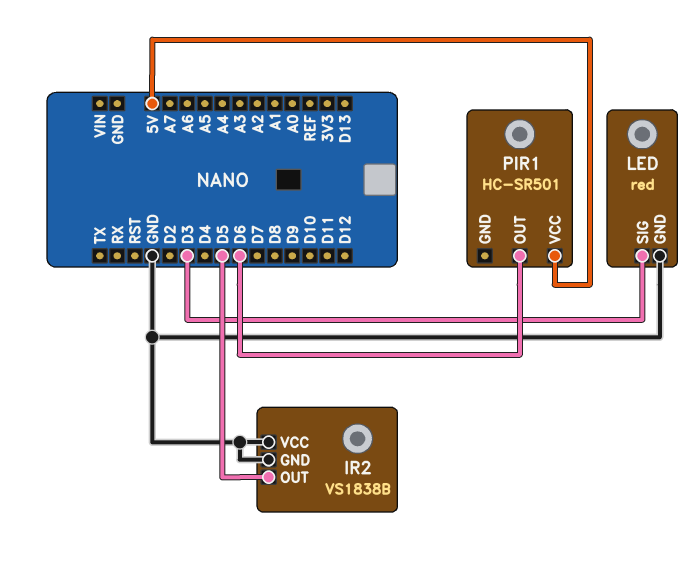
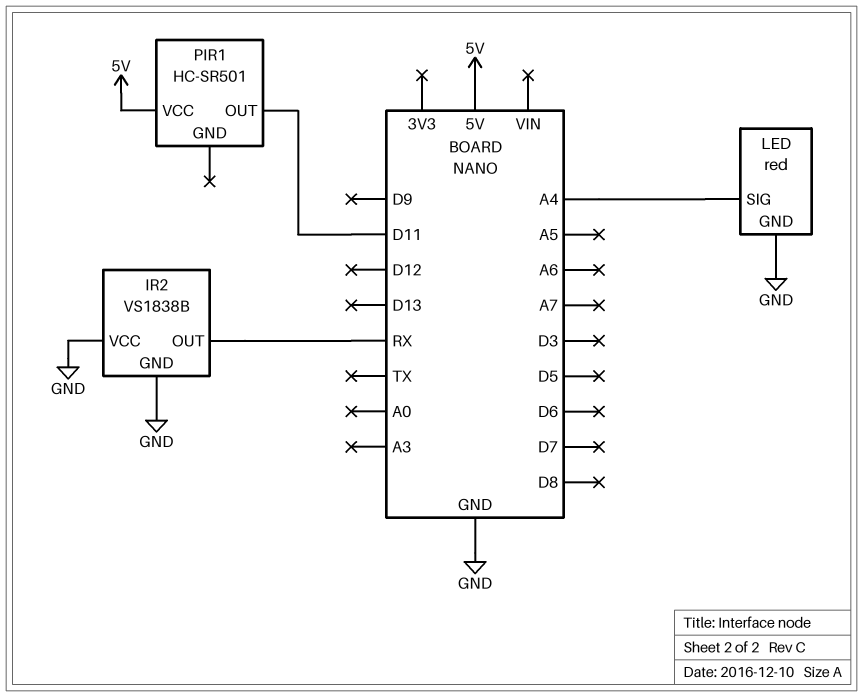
IR2 pin OUT: D5 -> RX
LED pin SIG: D3 -> A4
PIR1 pin OUT: D6 -> D11

